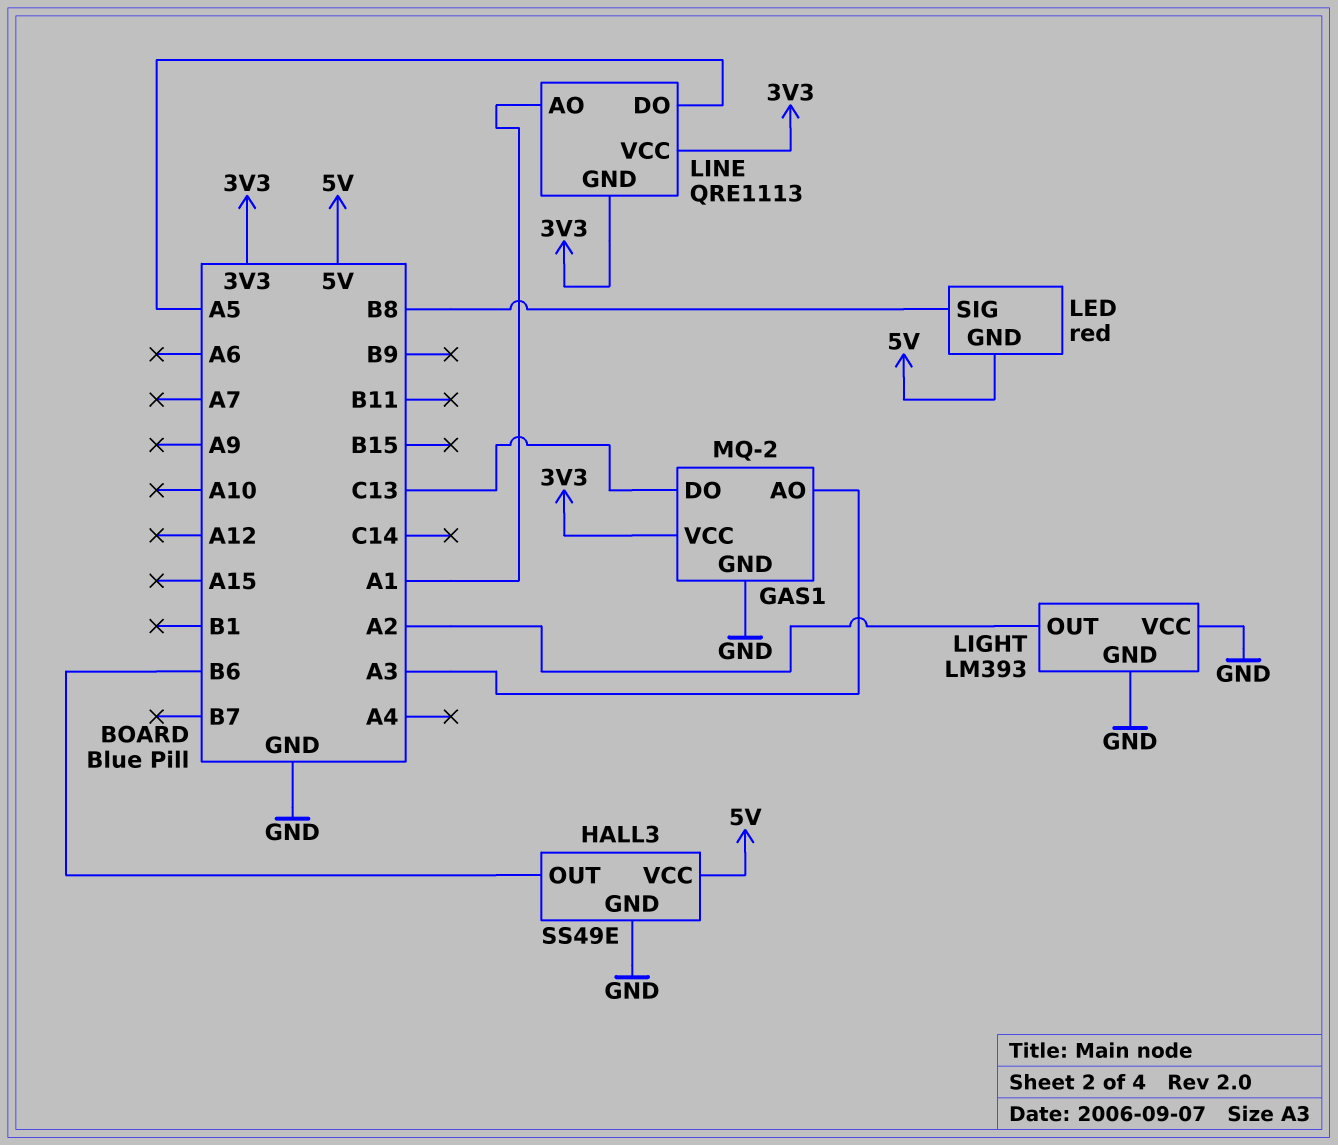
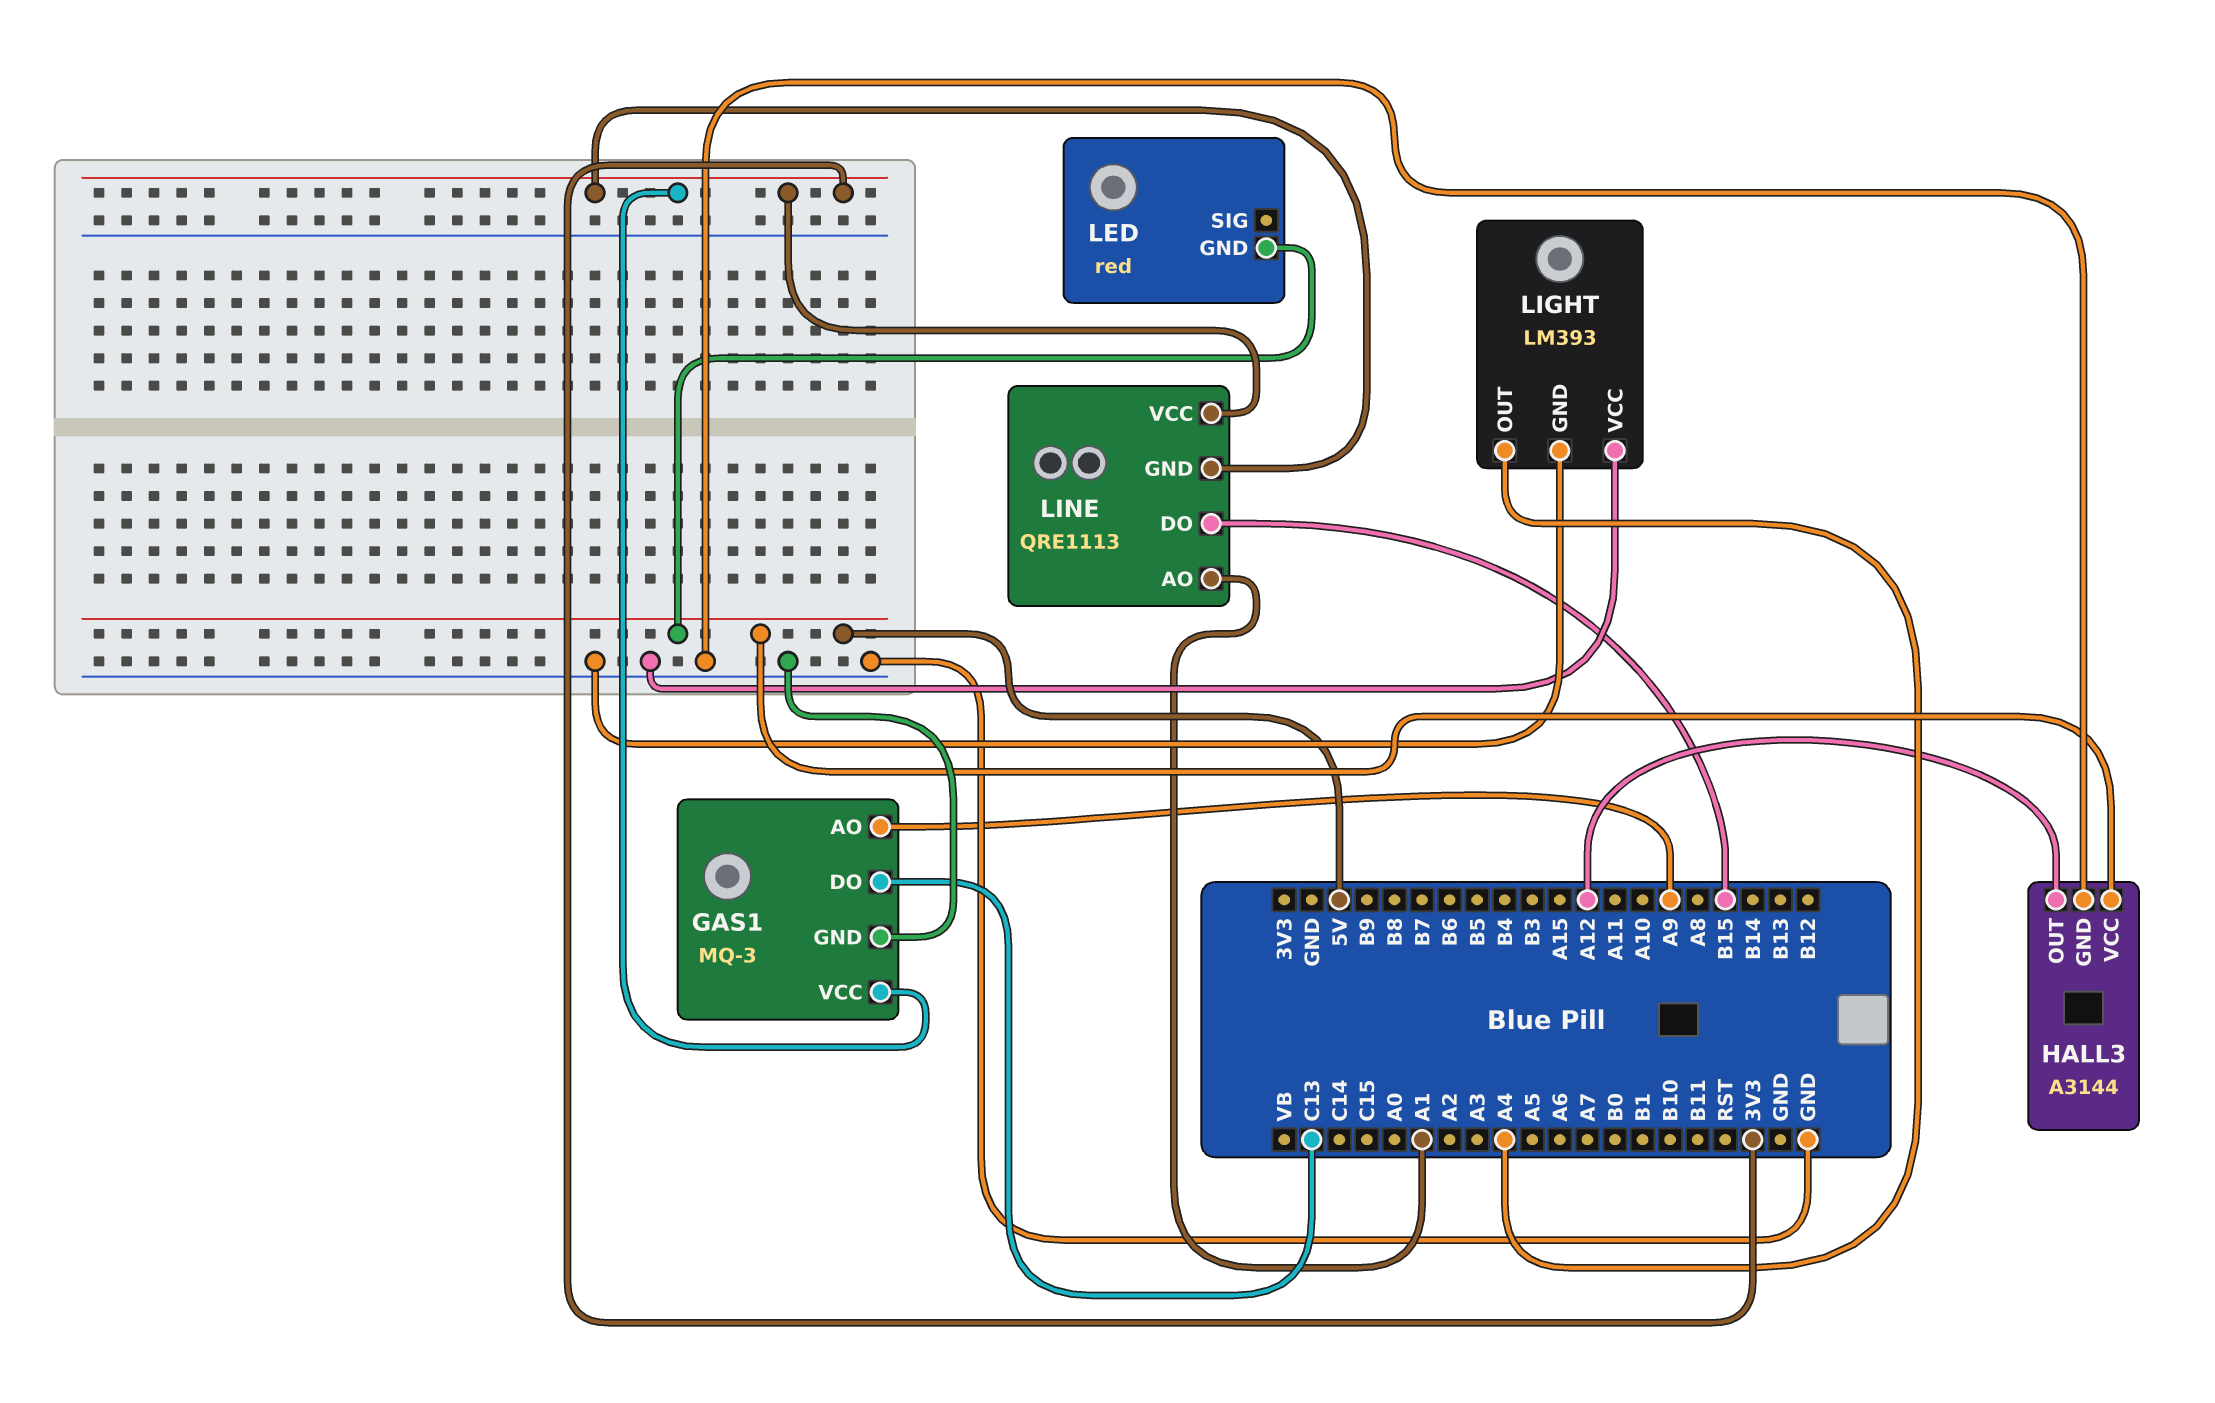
GAS1: MQ-2 -> MQ-3
GAS1 pin AO: A3 -> A9
HALL3: SS49E -> A3144
HALL3 pin OUT: B6 -> A12
LED pin SIG: B8 -> none
LIGHT pin OUT: A2 -> A4
LINE pin DO: A5 -> B15

